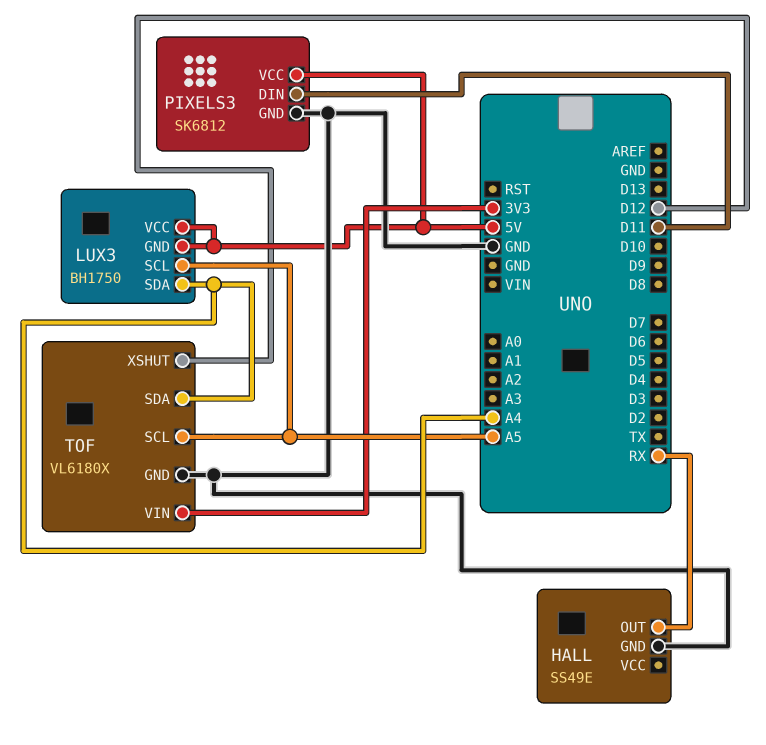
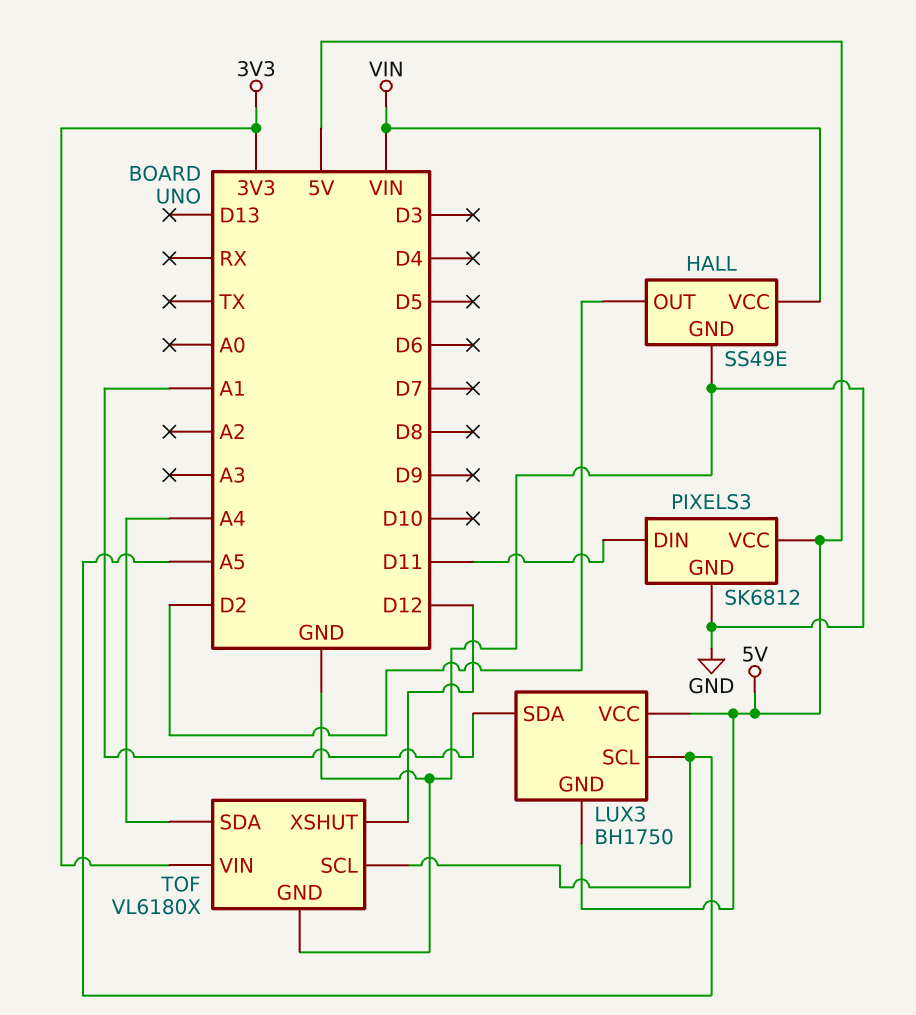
HALL pin OUT: RX -> D2
HALL pin VCC: none -> VIN
LUX3 pin SDA: A4 -> A1

